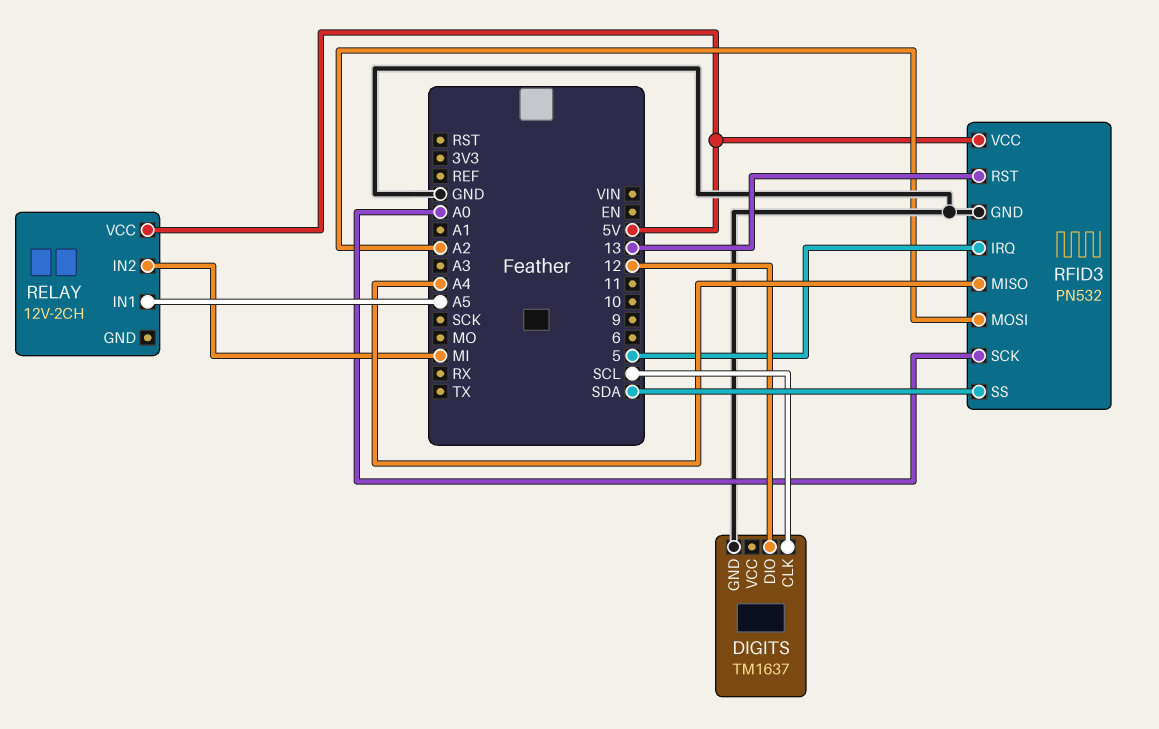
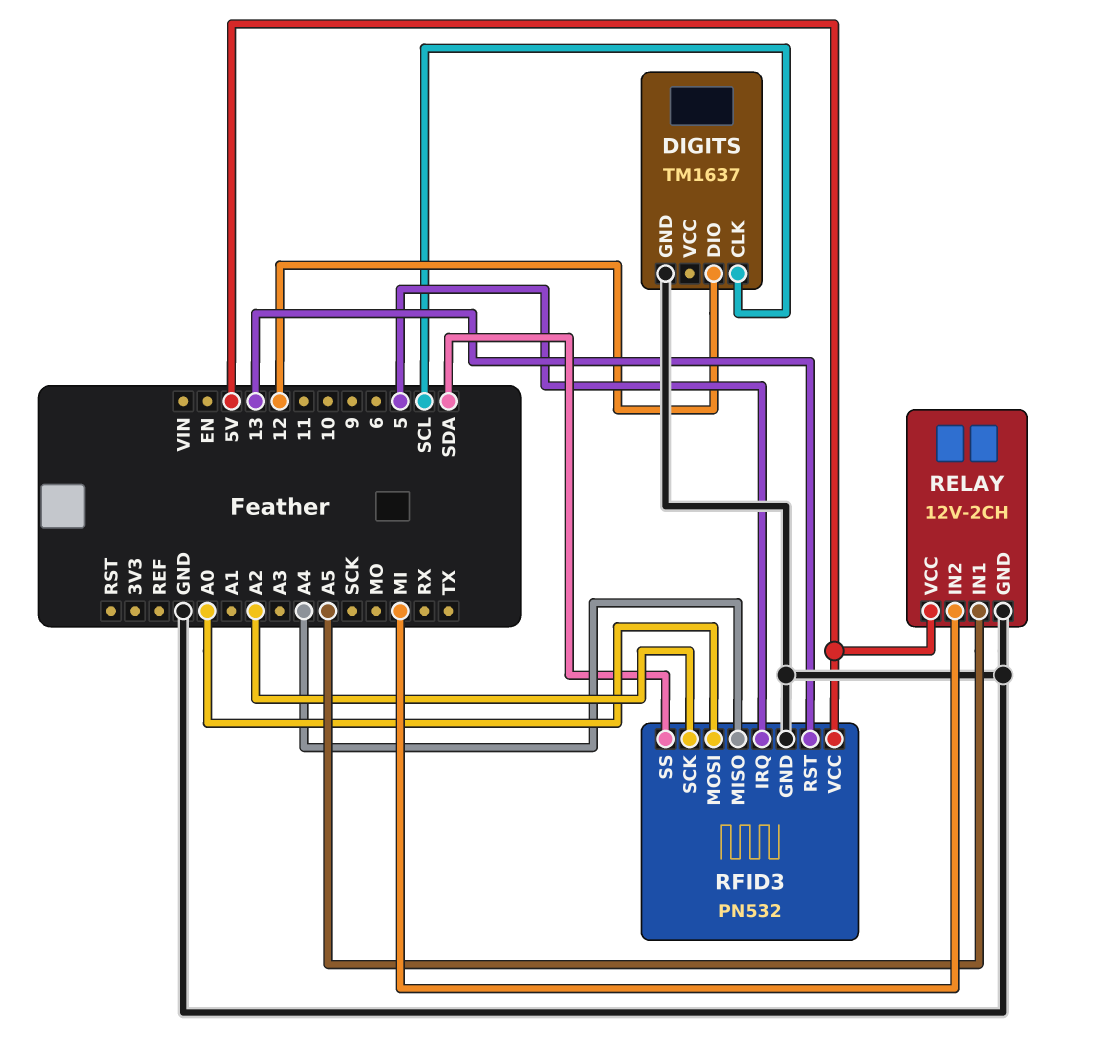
RELAY pin GND: none -> GND
RFID3 pin MOSI: A2 -> A0
RFID3 pin SCK: A0 -> A2

